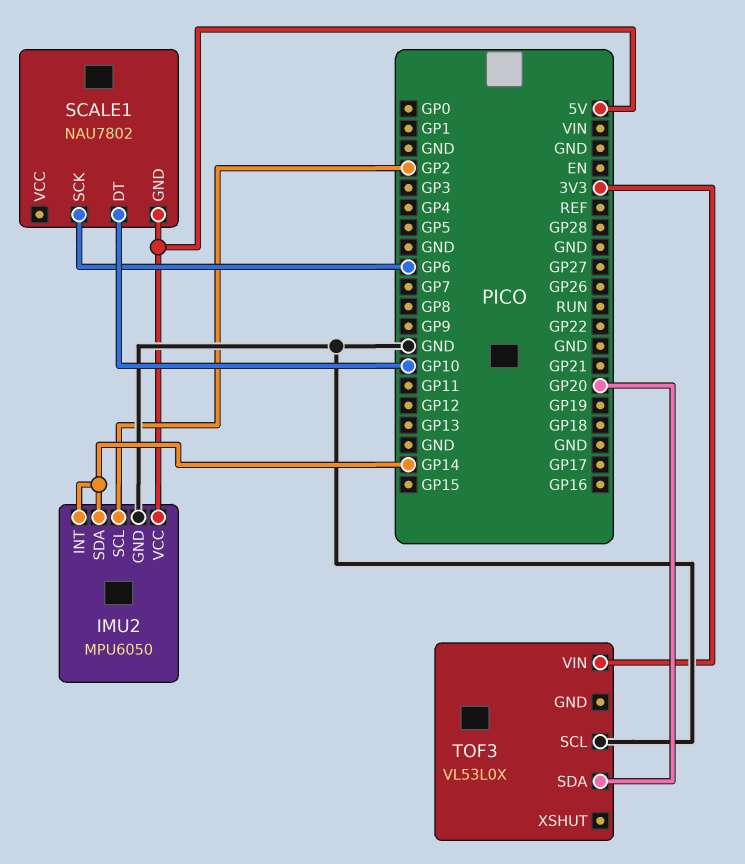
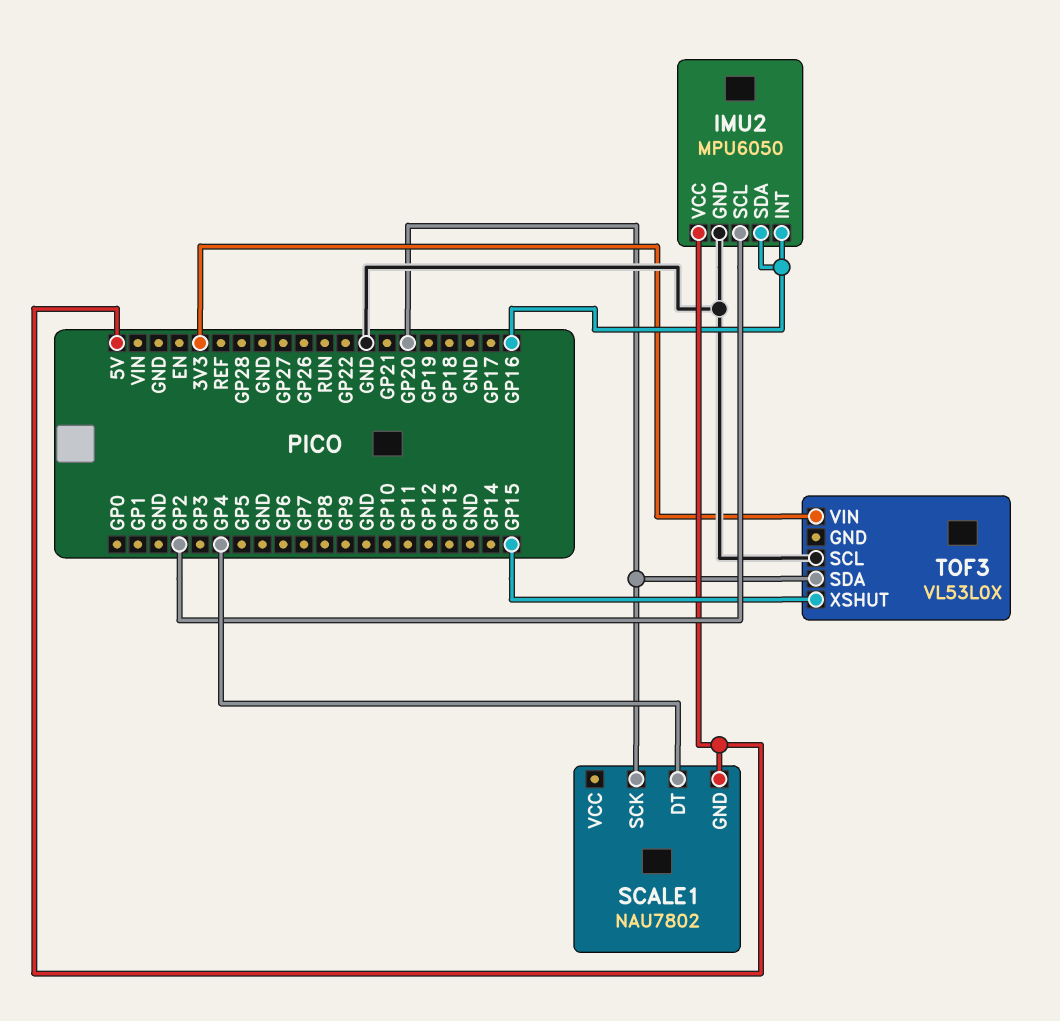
IMU2 pin INT: GP14 -> GP16
IMU2 pin SDA: GP14 -> GP16
SCALE1 pin DT: GP10 -> GP4
SCALE1 pin SCK: GP6 -> GP20
TOF3 pin XSHUT: none -> GP15

